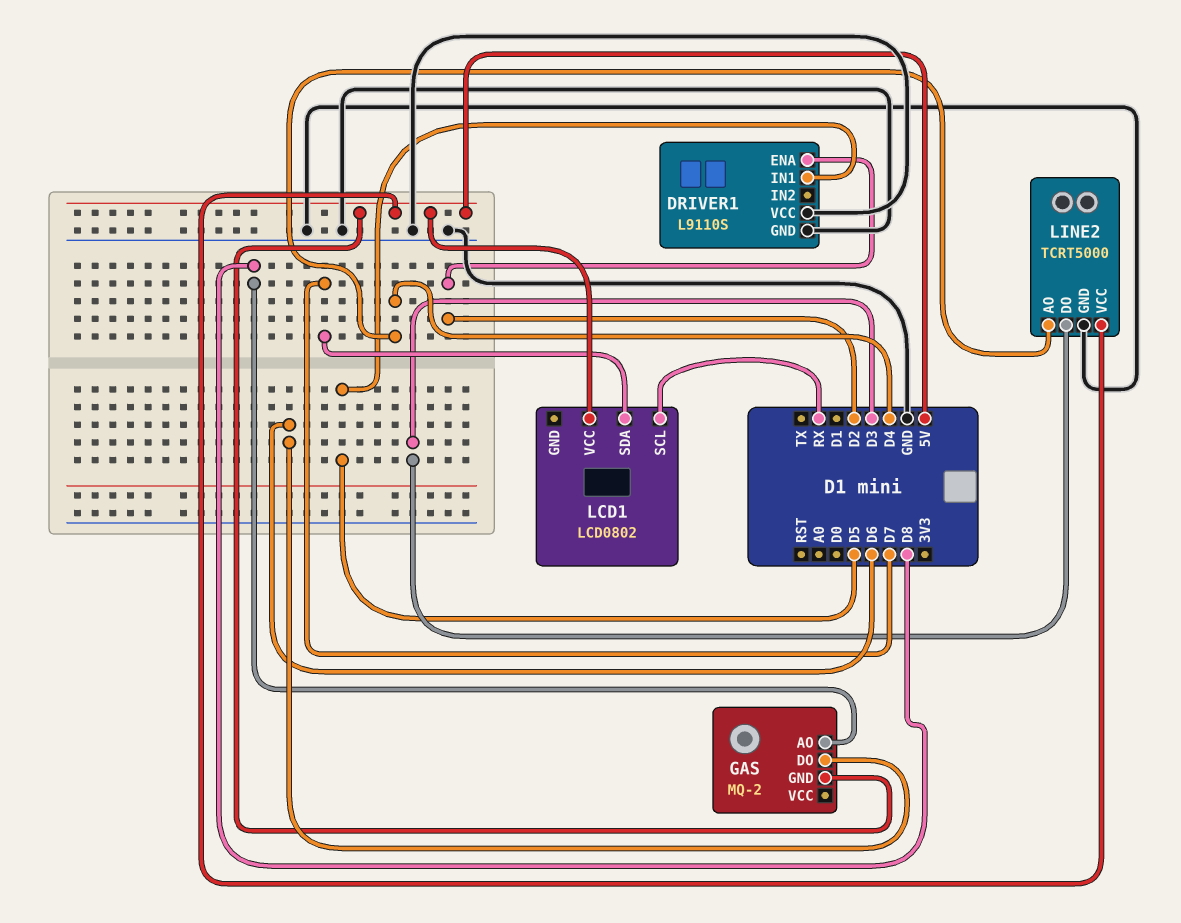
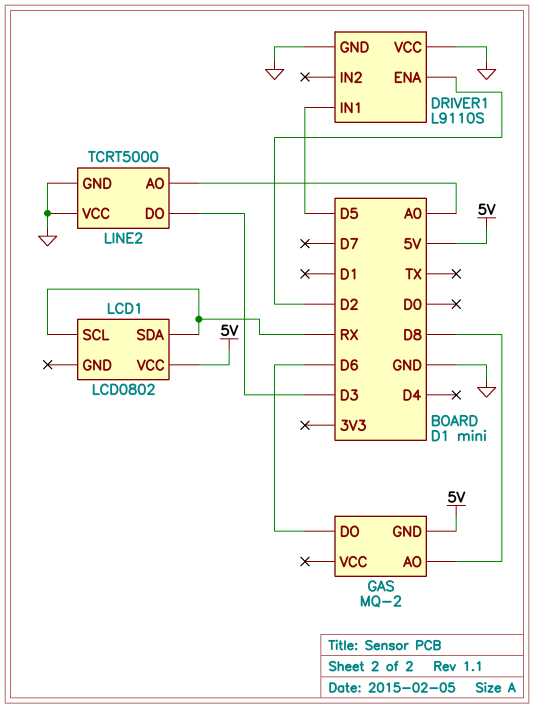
LCD1 pin SDA: D7 -> RX
LINE2 pin AO: D4 -> A0
LINE2 pin VCC: 5V -> GND

